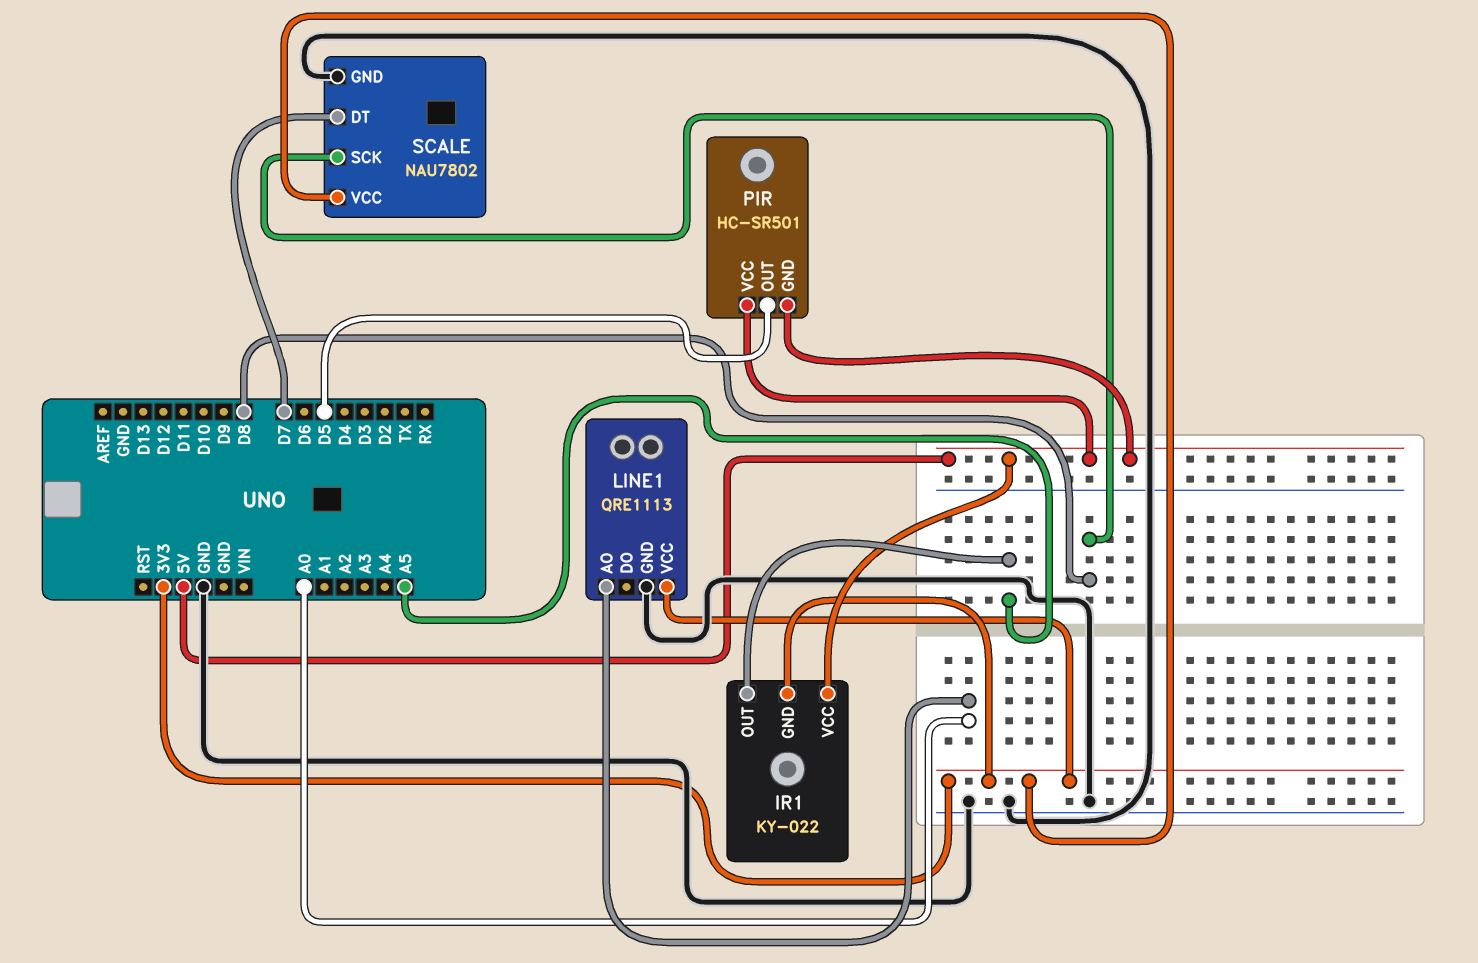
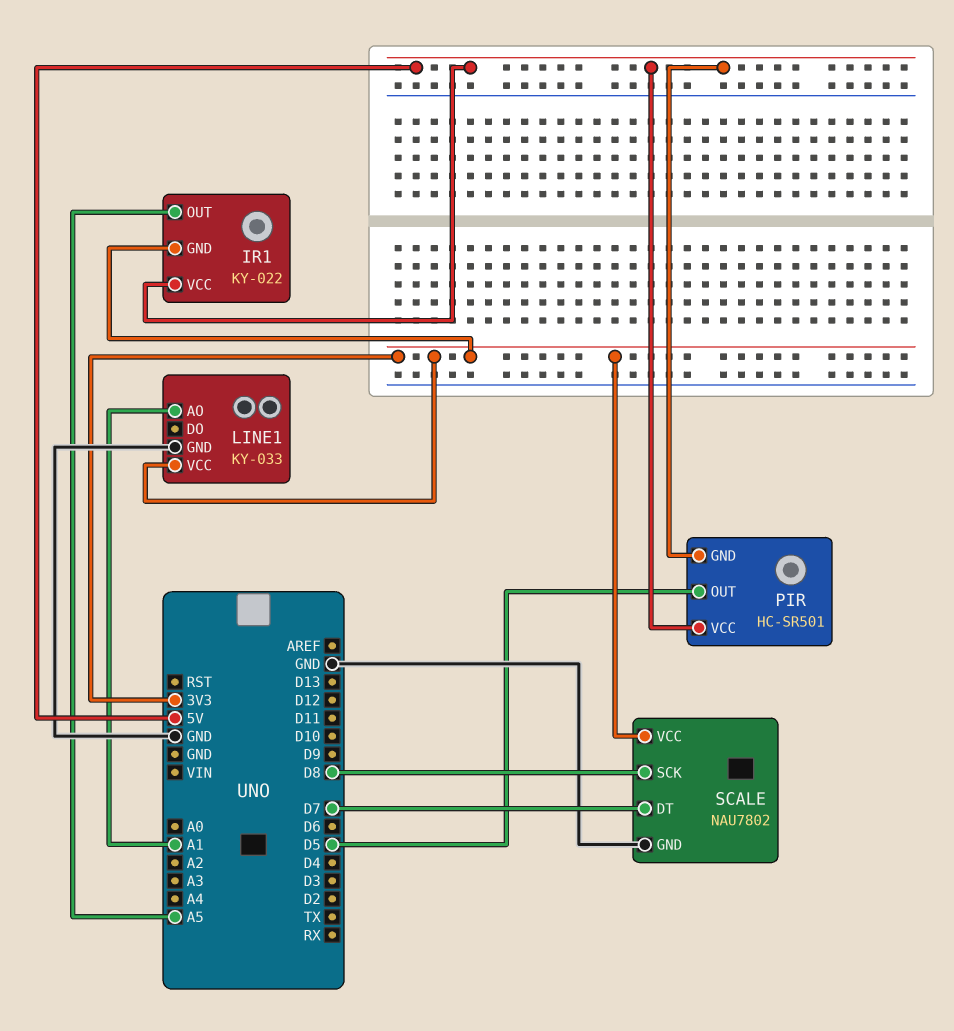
LINE1: QRE1113 -> KY-033
LINE1 pin AO: A0 -> A1

